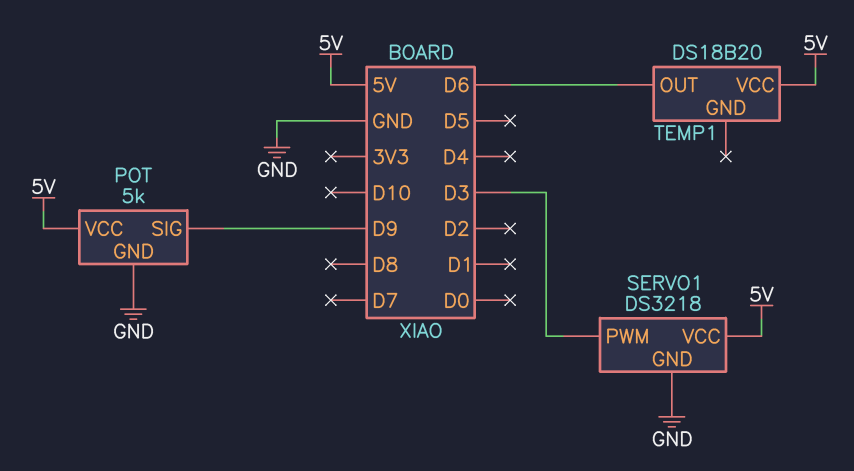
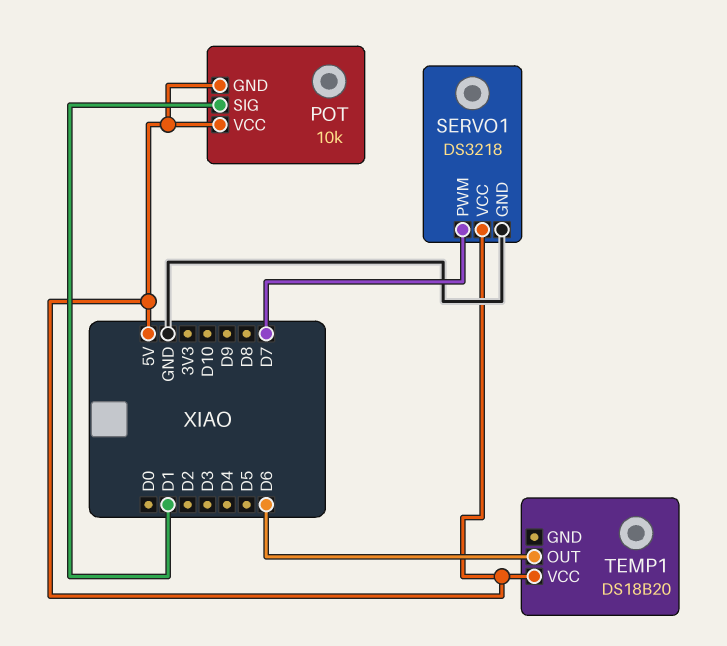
POT: 5k -> 10k
POT pin GND: GND -> 5V
POT pin SIG: D9 -> D1
SERVO1 pin PWM: D3 -> D7

